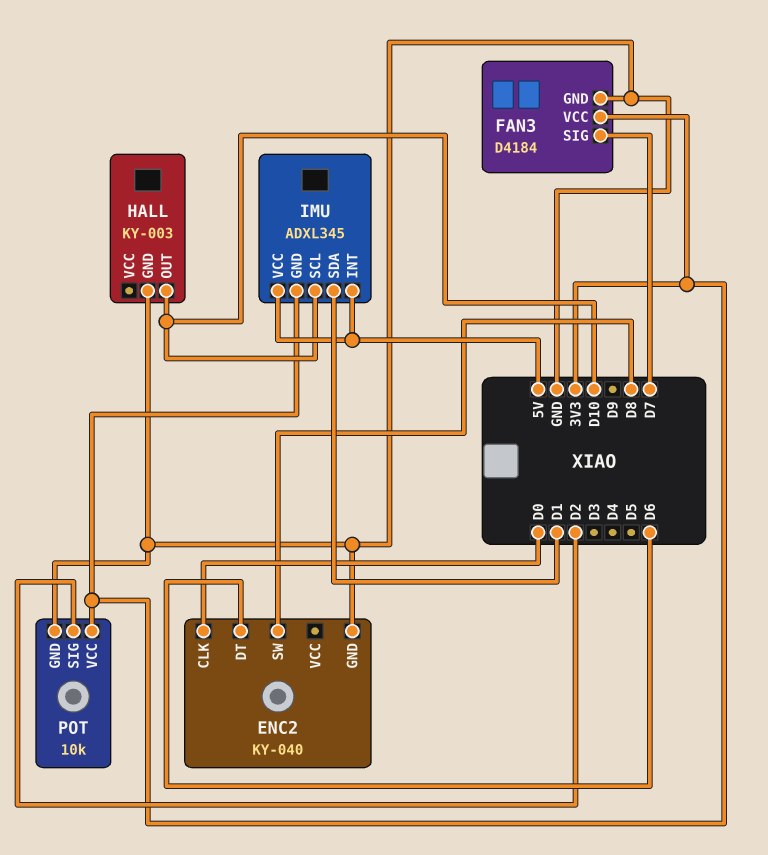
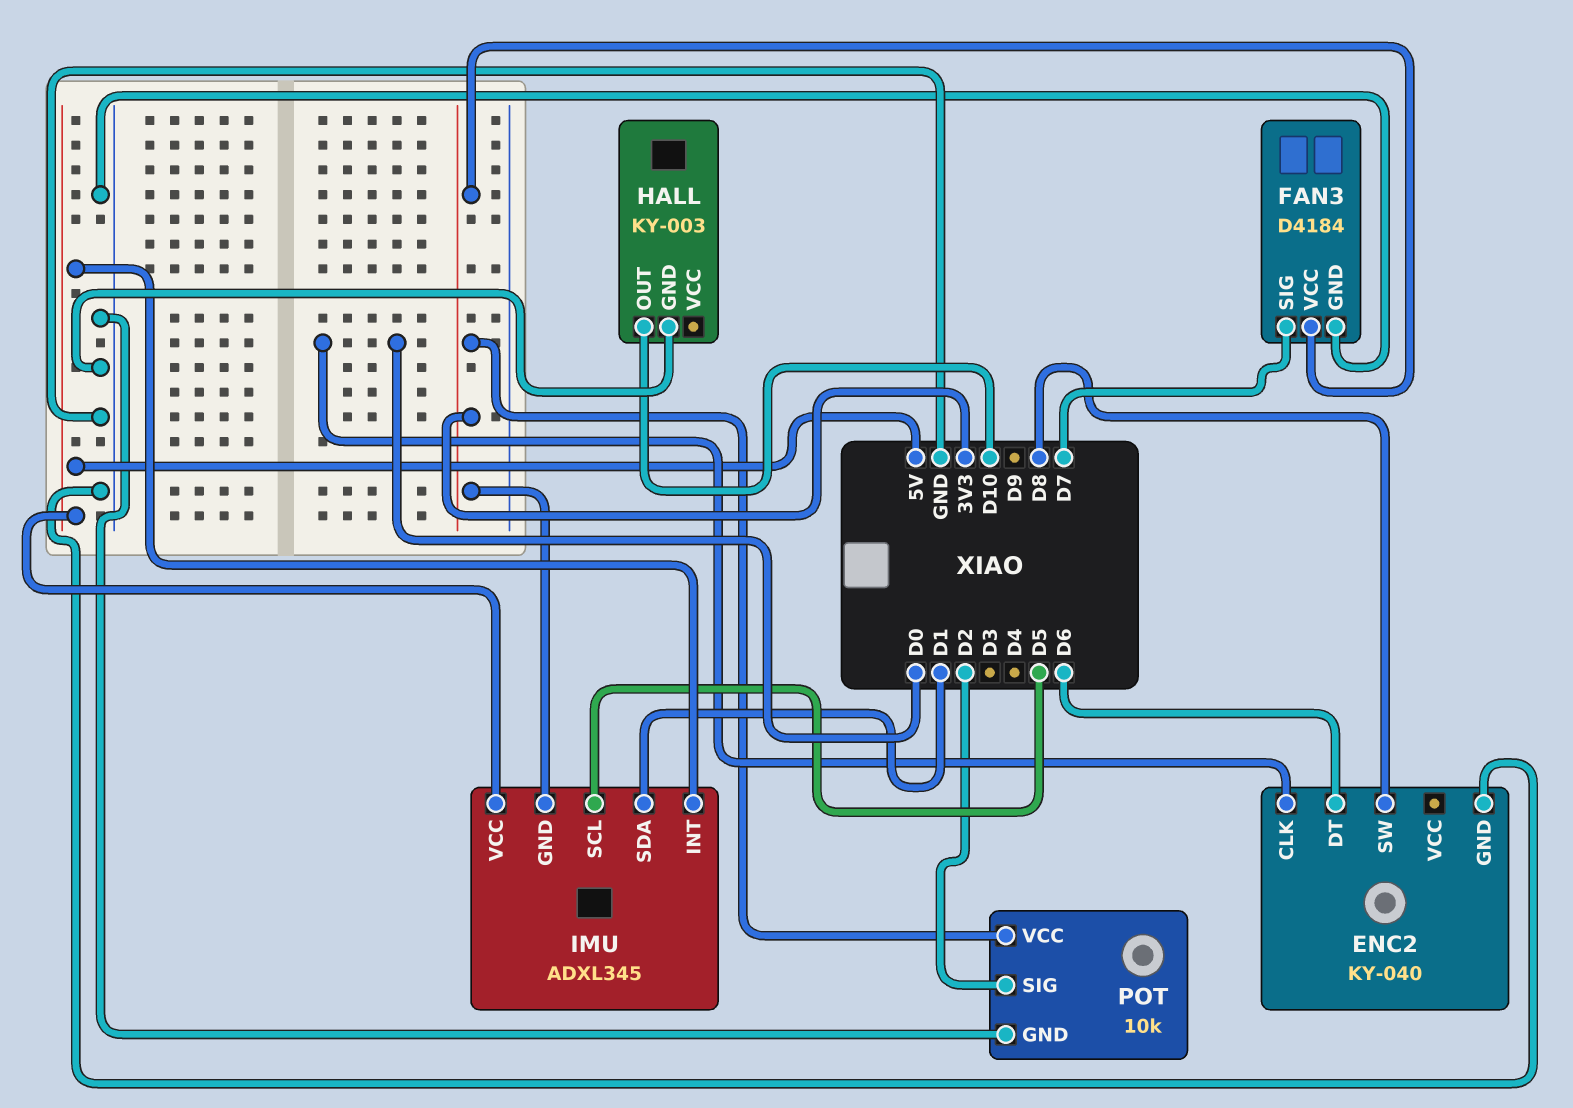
IMU pin SCL: D10 -> D5

